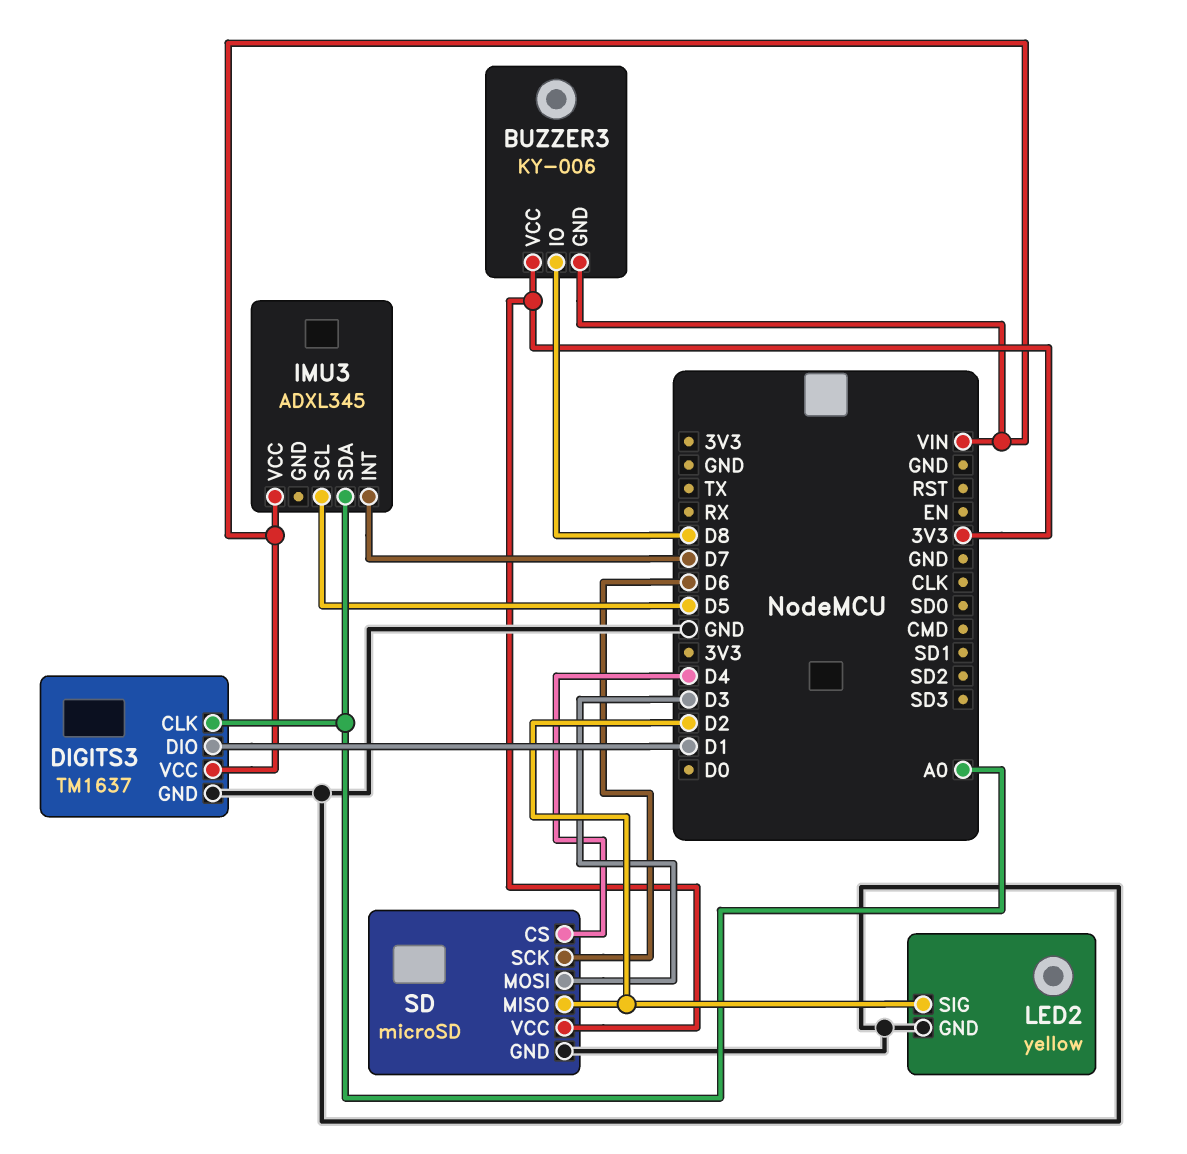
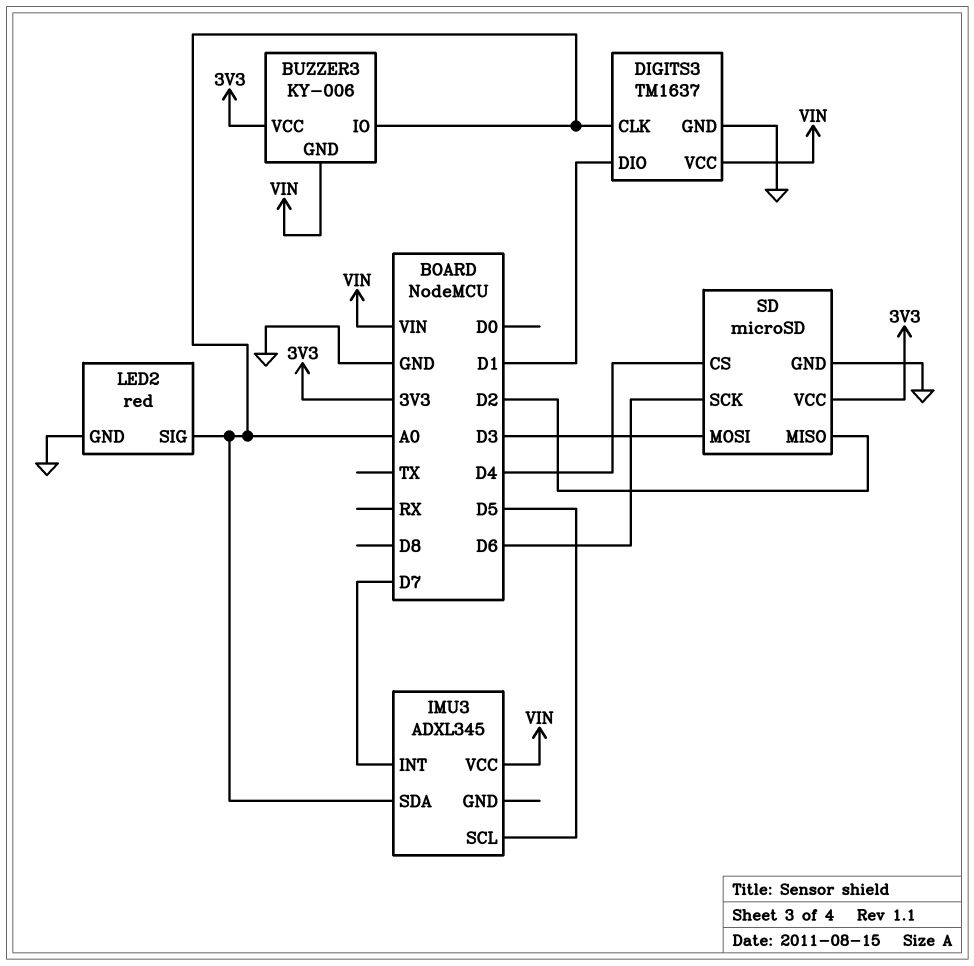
BUZZER3 pin IO: D8 -> A0
LED2: yellow -> red
LED2 pin SIG: D2 -> A0

